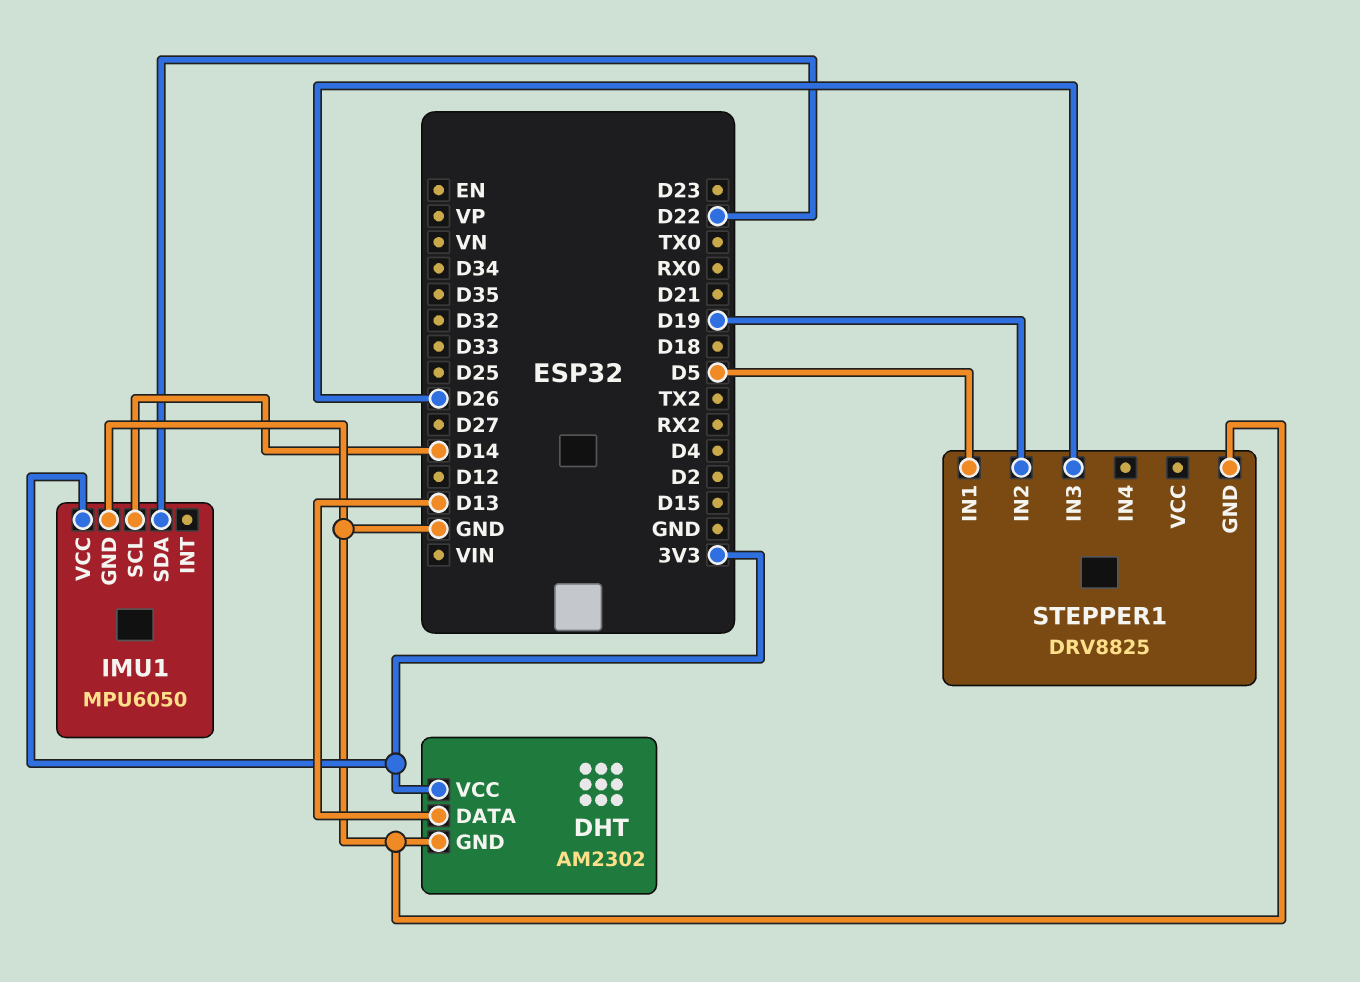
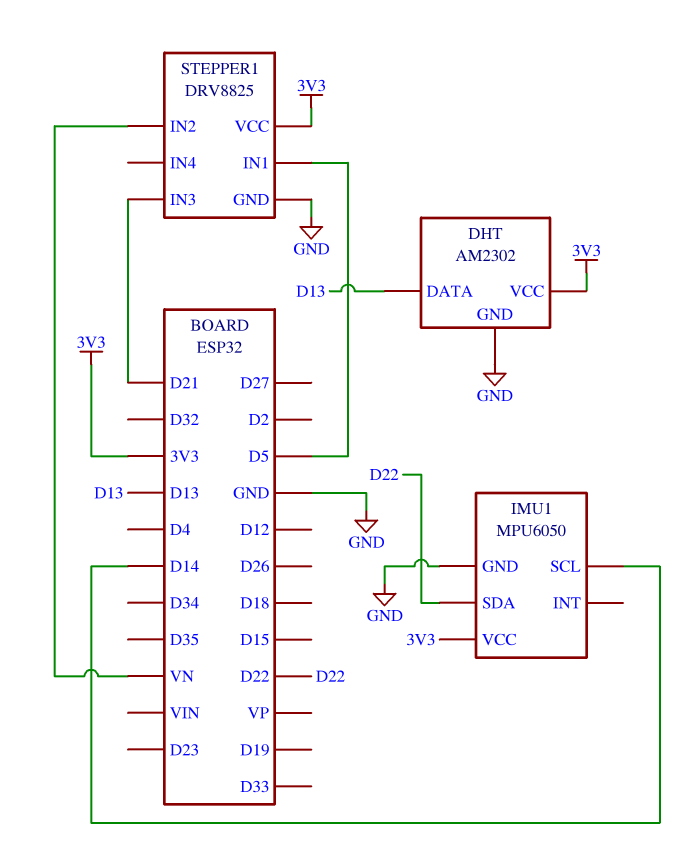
STEPPER1 pin IN2: D19 -> VN
STEPPER1 pin IN3: D26 -> D21
STEPPER1 pin VCC: none -> 3V3

